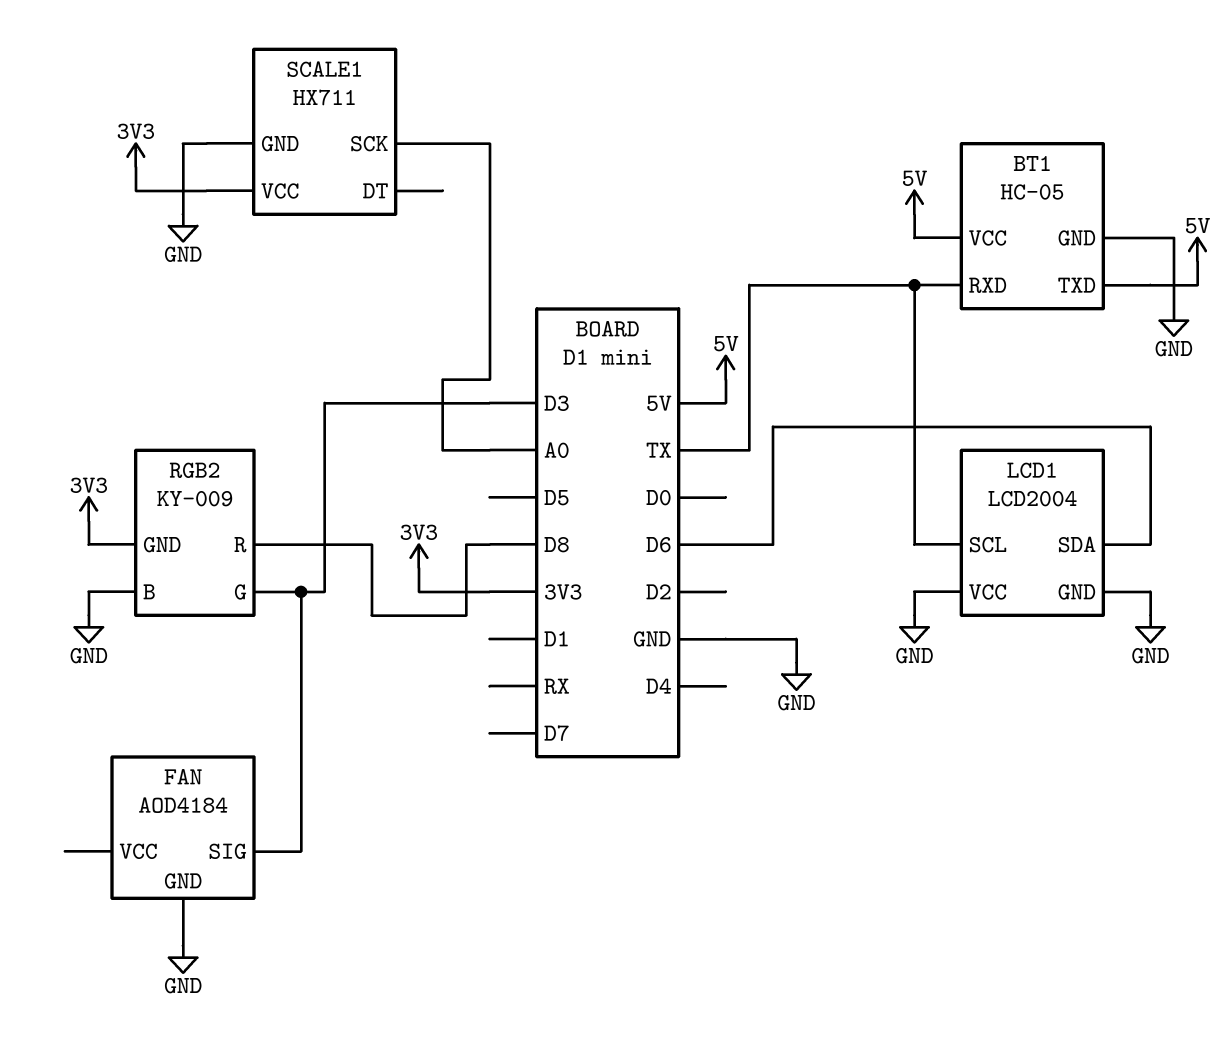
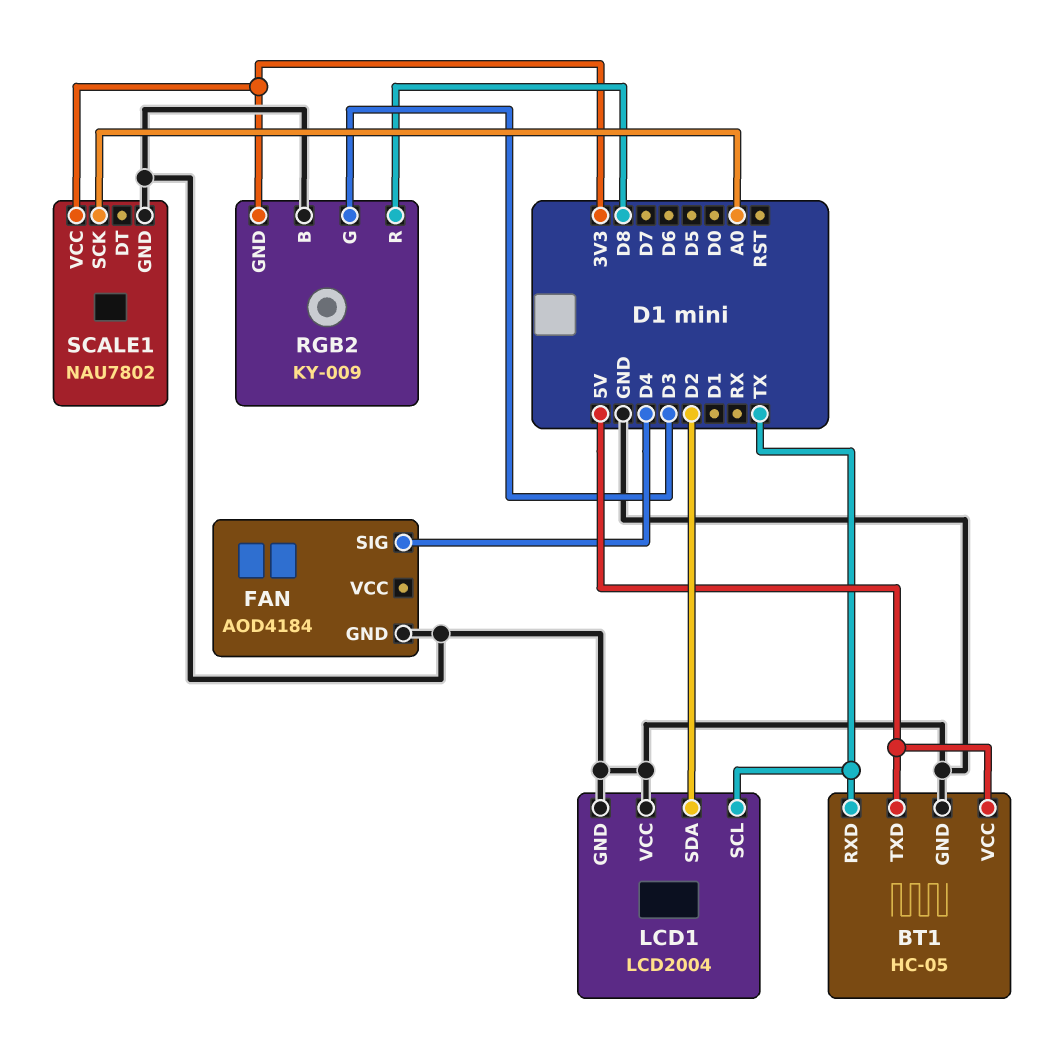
FAN pin SIG: D3 -> D4
LCD1 pin SDA: D6 -> D2
SCALE1: HX711 -> NAU7802

